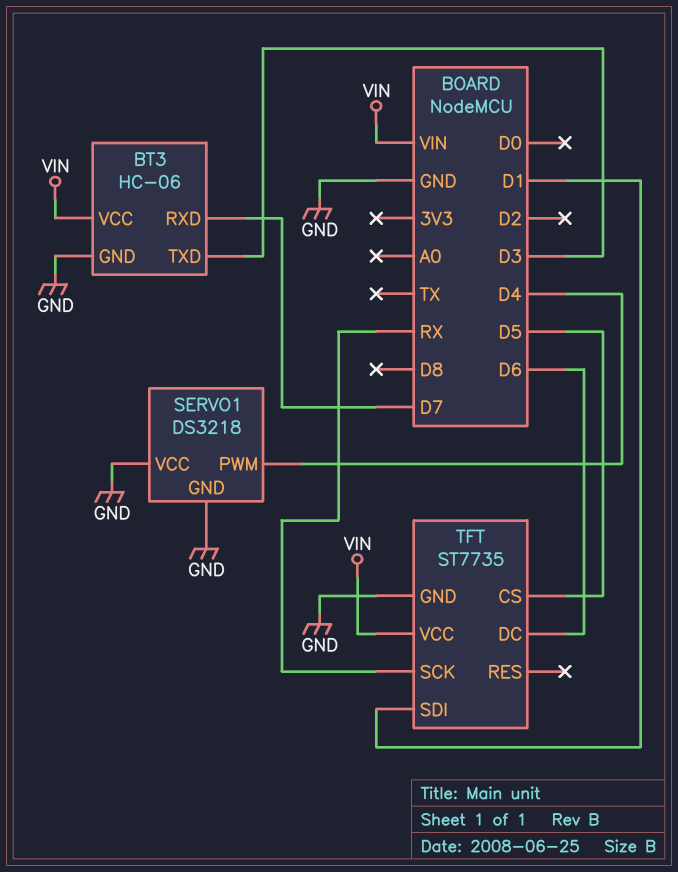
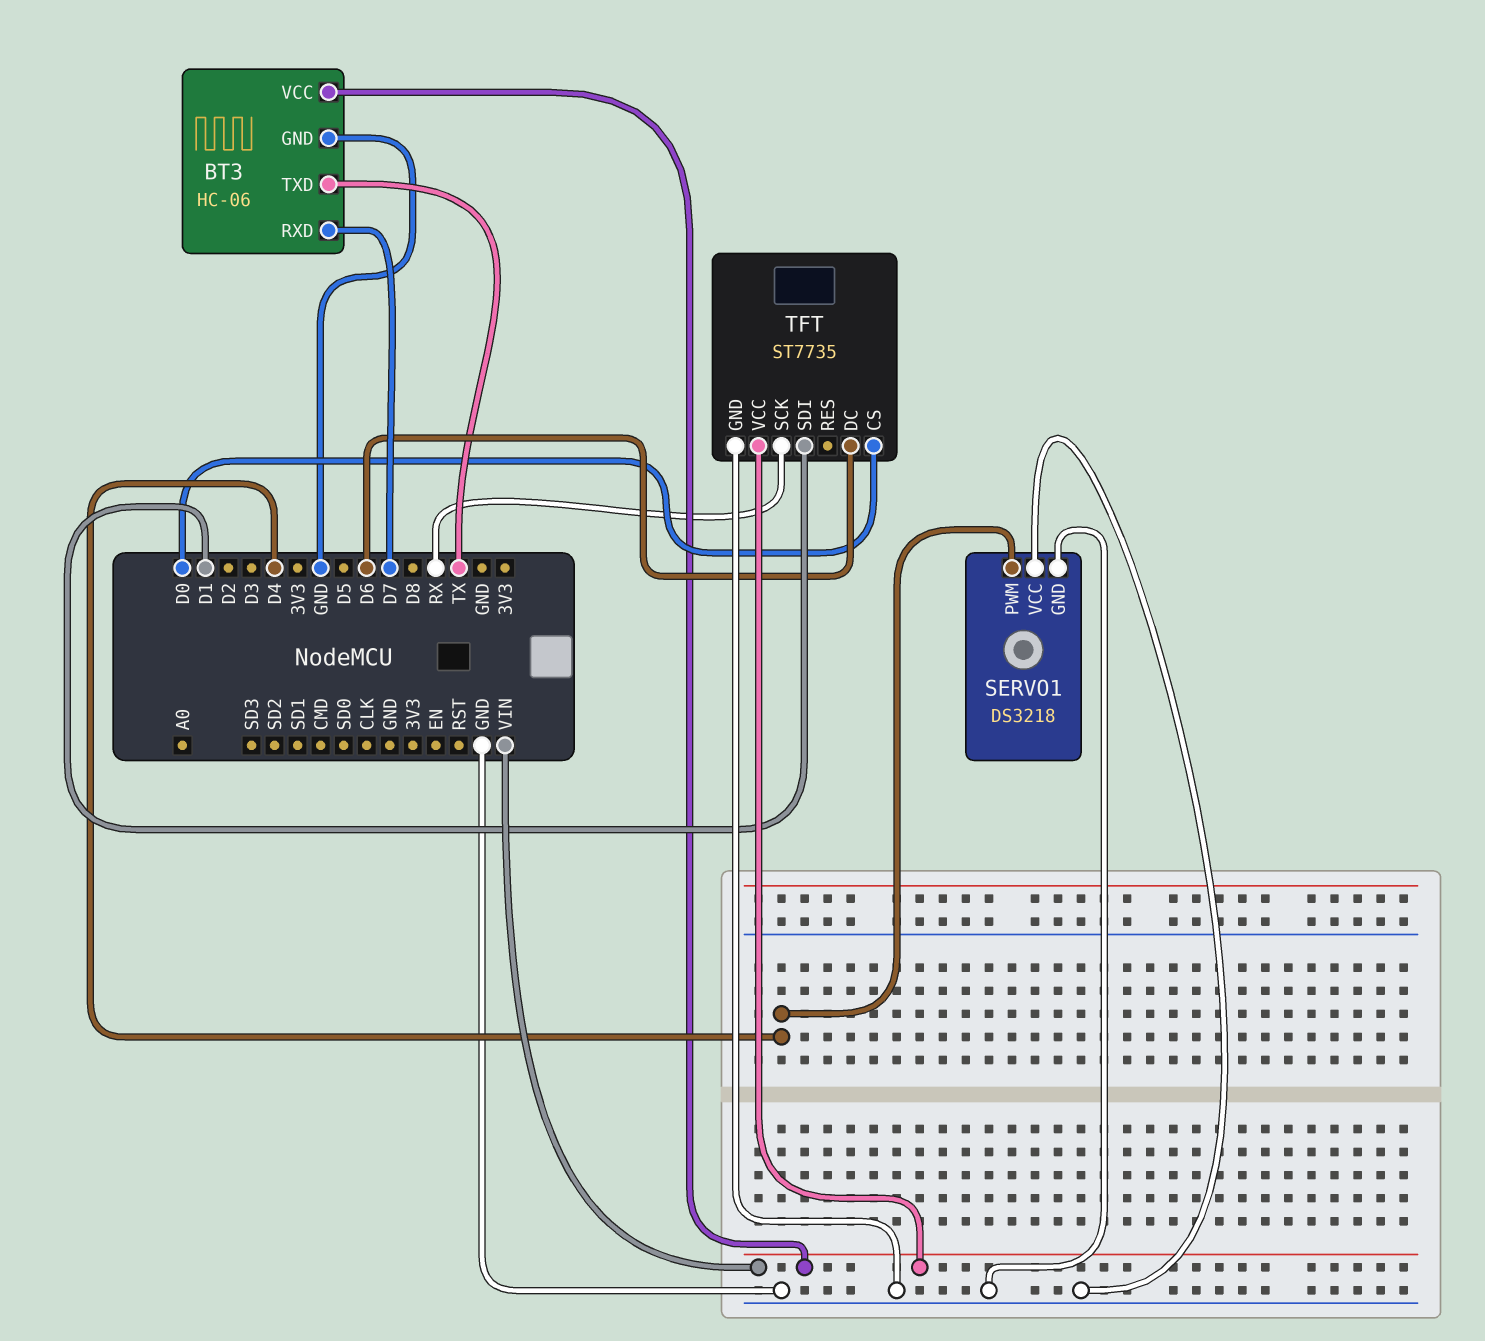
BT3 pin TXD: D3 -> TX
TFT pin CS: D5 -> D0

